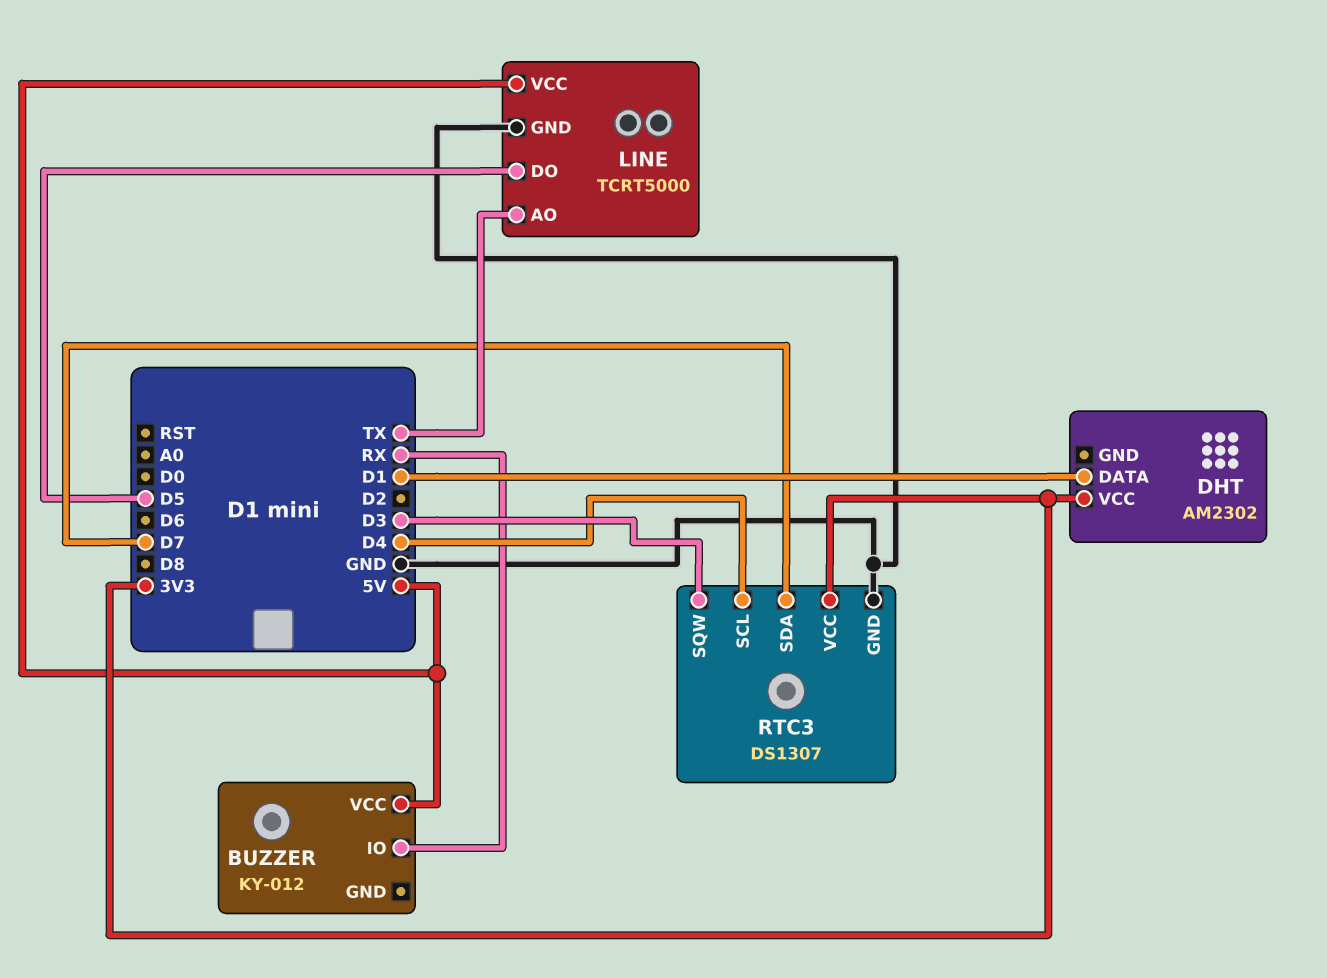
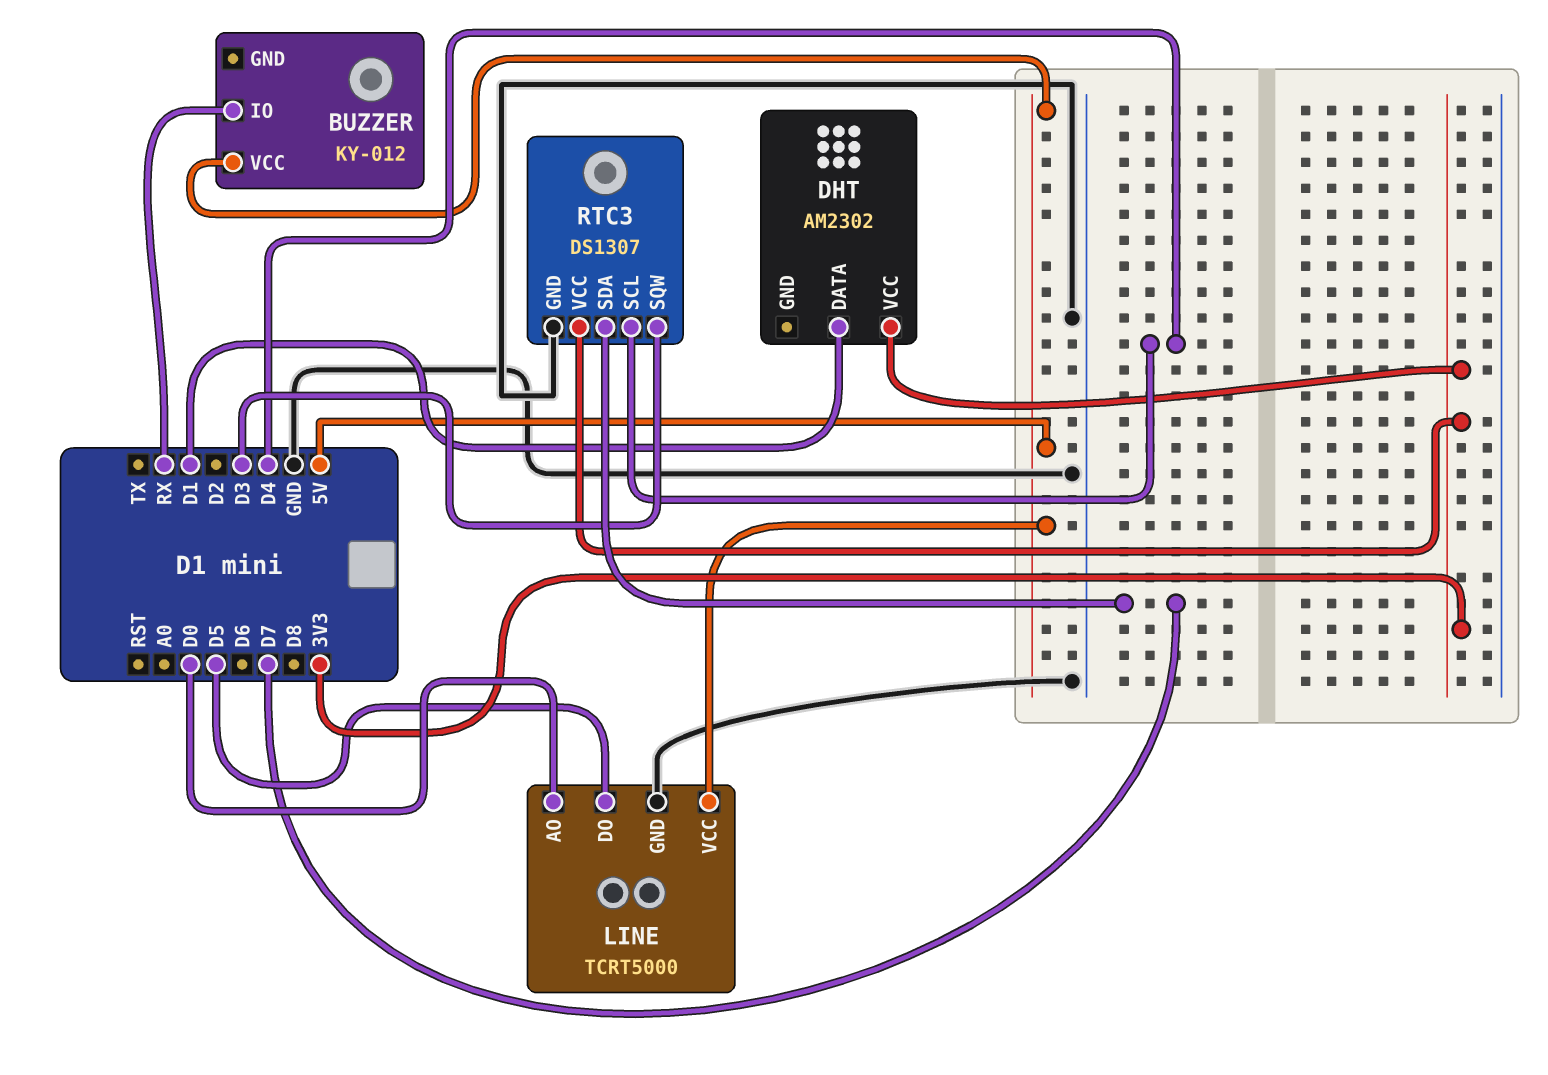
LINE pin AO: TX -> D0

